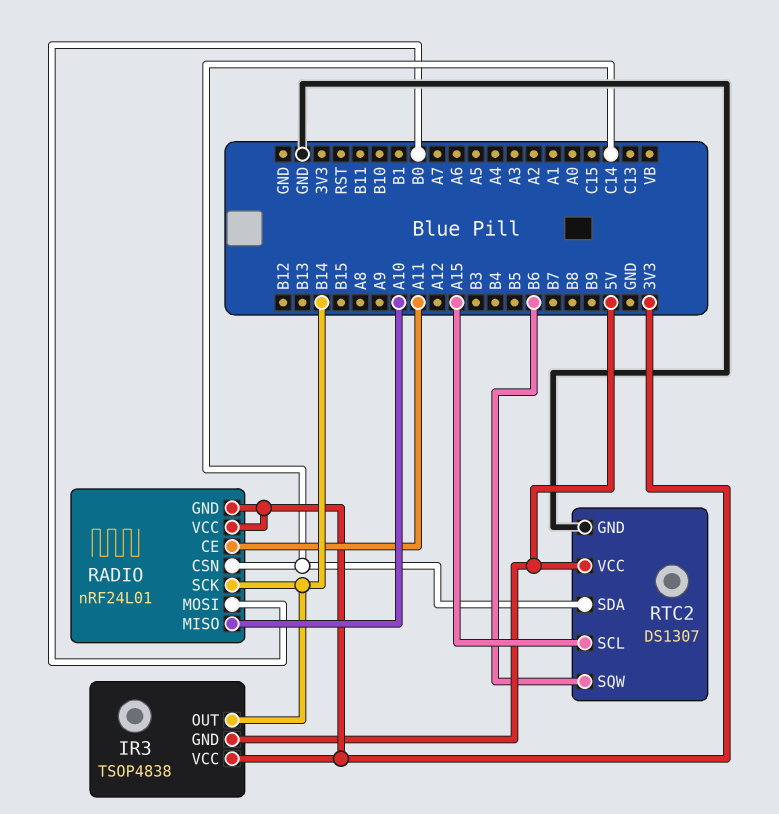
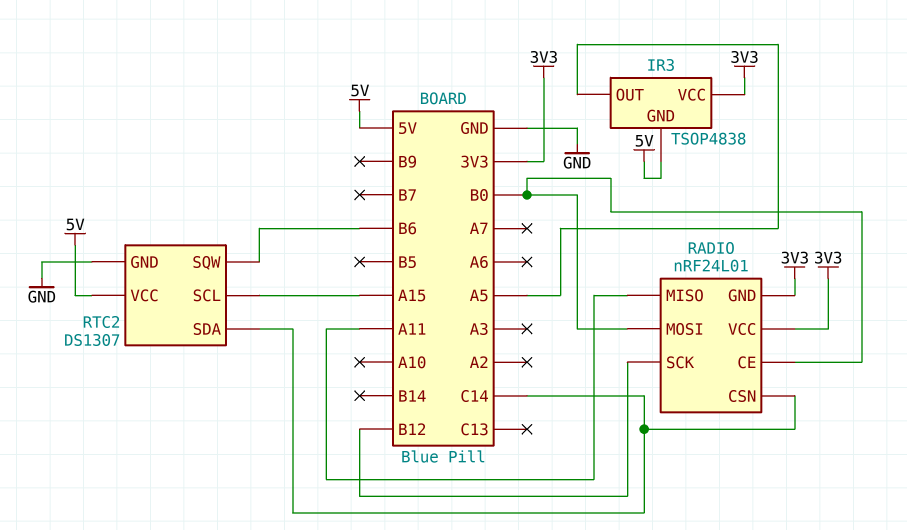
IR3 pin OUT: B14 -> A5
RADIO pin CE: A11 -> B0
RADIO pin MISO: A10 -> A11
RADIO pin SCK: B14 -> B12

